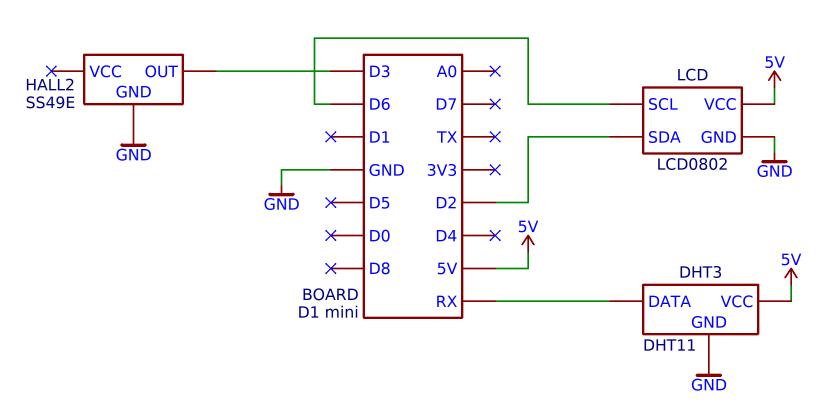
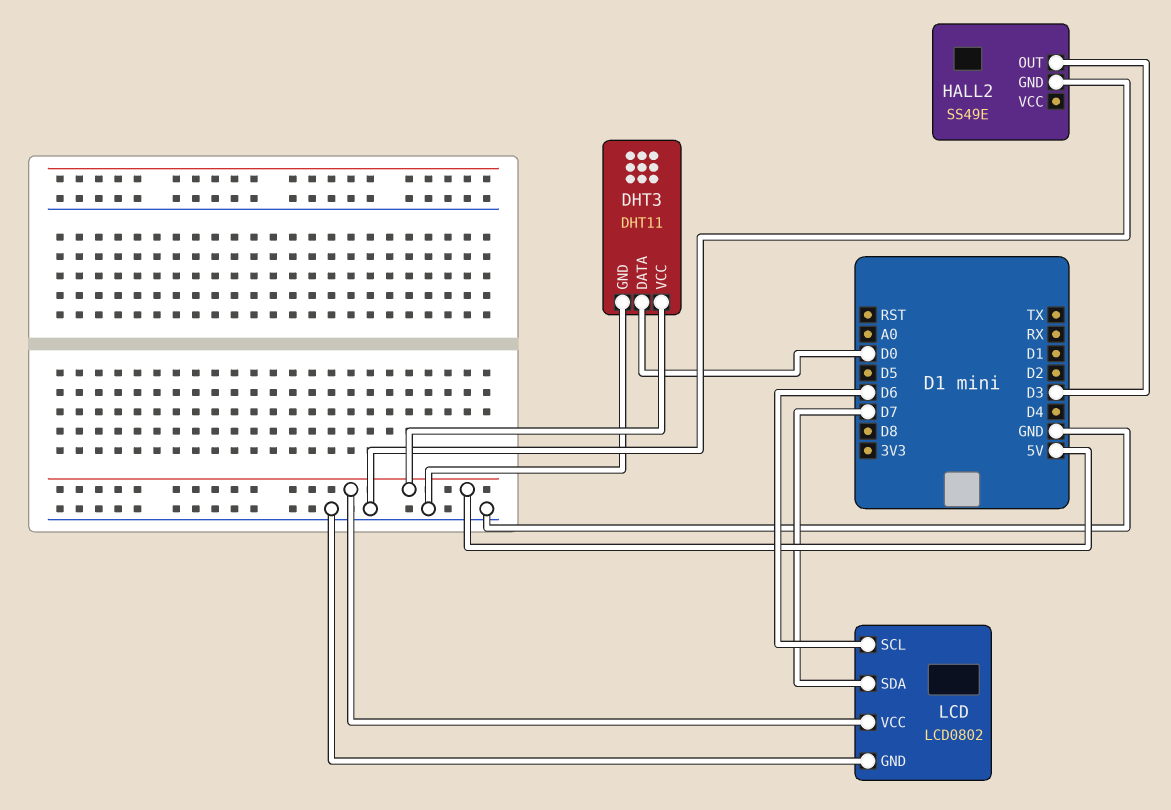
DHT3 pin DATA: RX -> D0
LCD pin SDA: D2 -> D7

